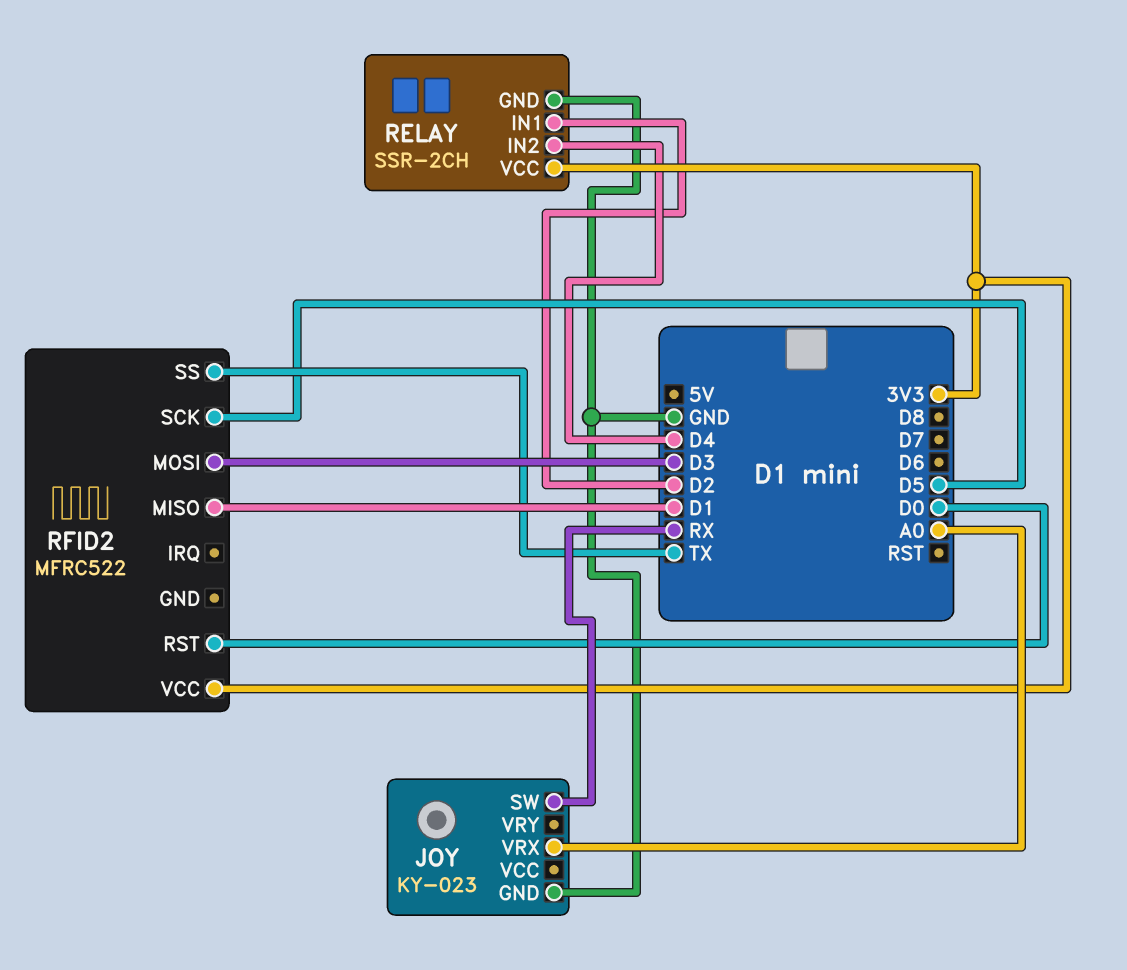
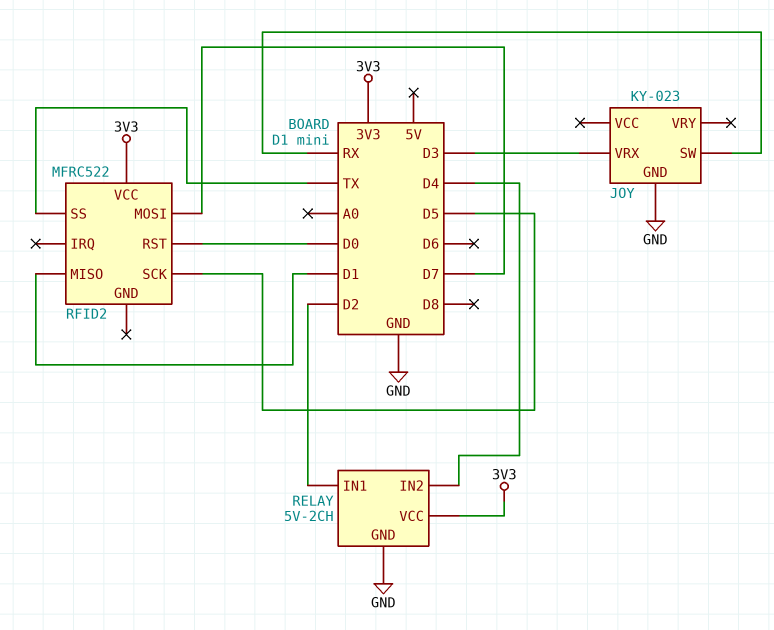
JOY pin VRX: A0 -> D3
RELAY: SSR-2CH -> 5V-2CH
RFID2 pin MOSI: D3 -> D7

